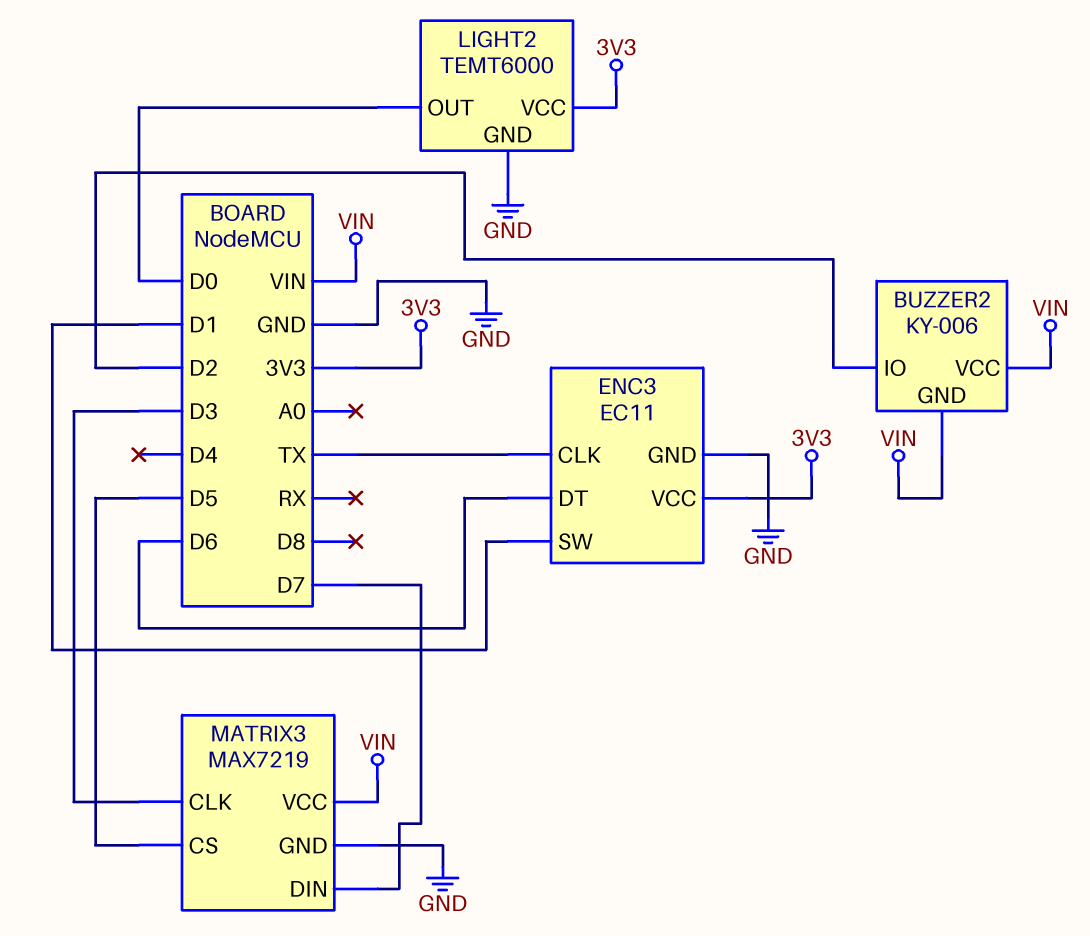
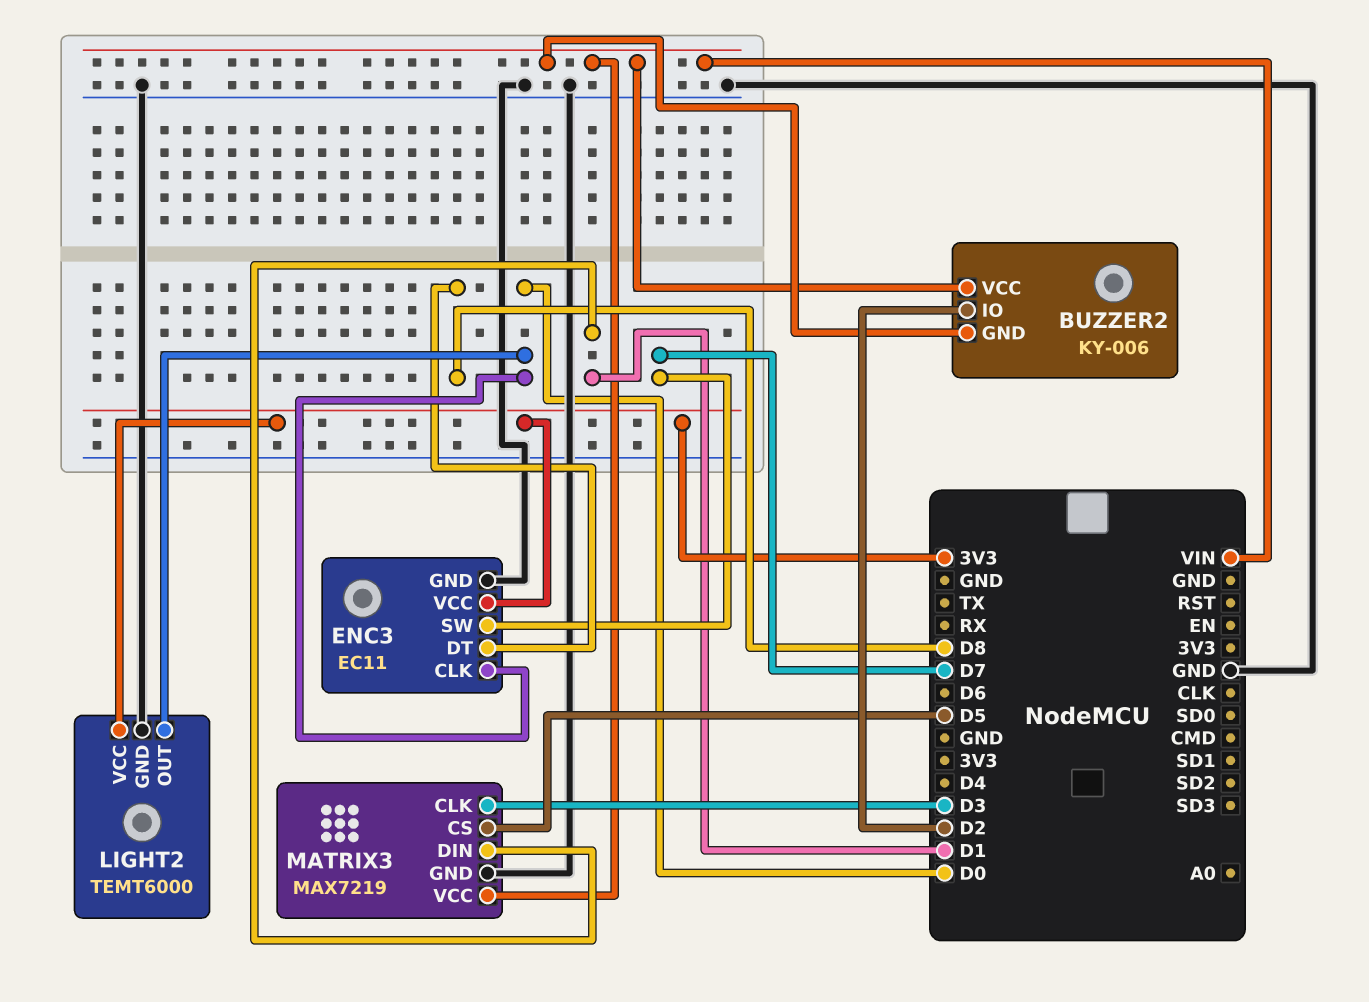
ENC3 pin CLK: TX -> D0
ENC3 pin DT: D6 -> D8
ENC3 pin SW: D1 -> D7
MATRIX3 pin DIN: D7 -> D1

